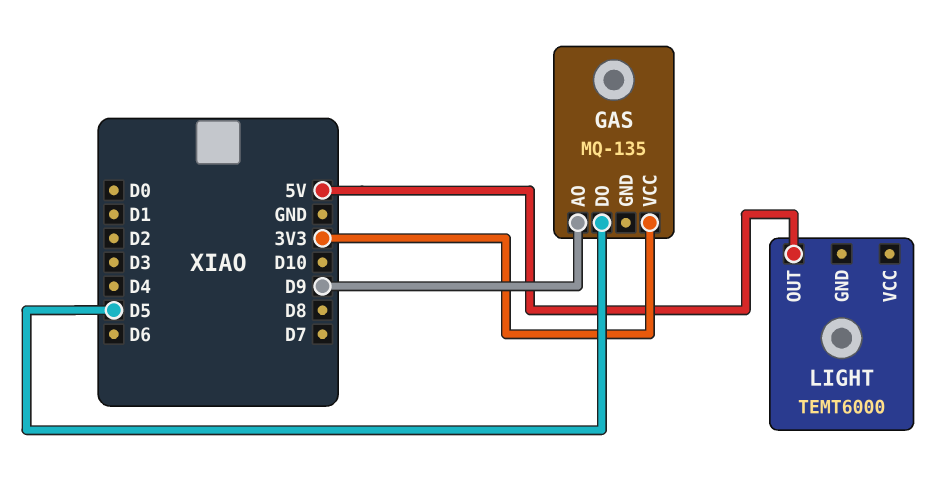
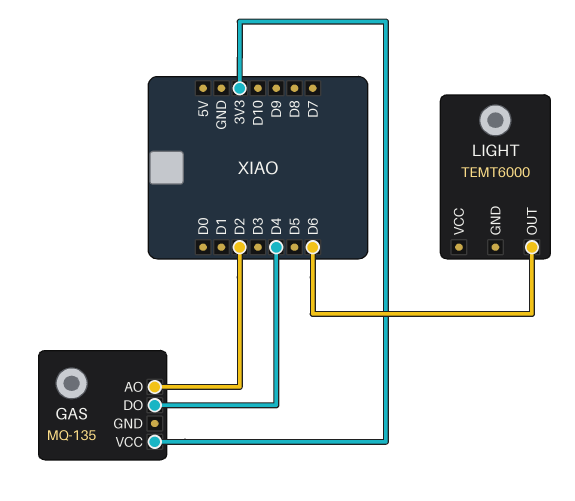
GAS pin AO: D9 -> D2
GAS pin DO: D5 -> D4
LIGHT pin OUT: 5V -> D6

